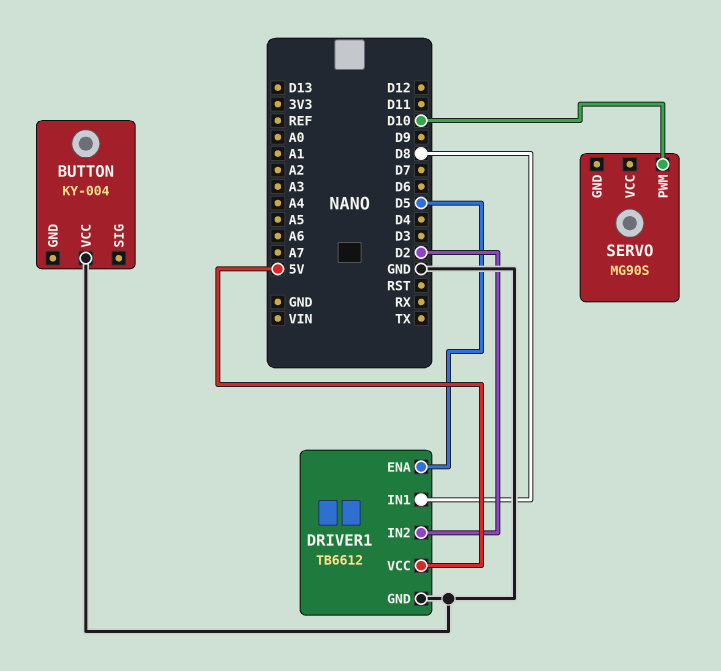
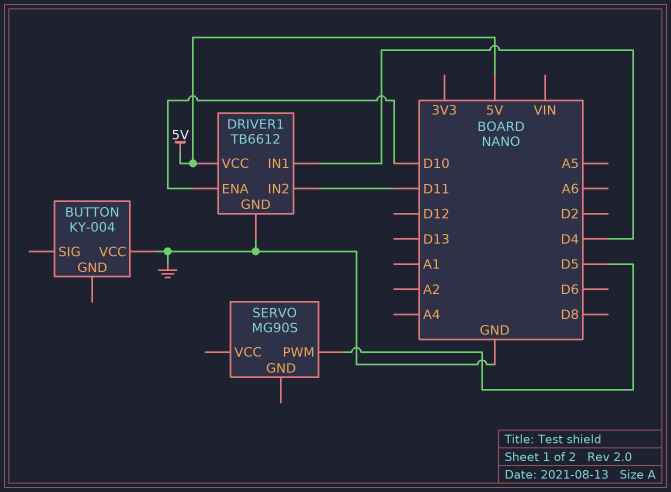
DRIVER1 pin ENA: D5 -> D10
DRIVER1 pin IN1: D8 -> D4
DRIVER1 pin IN2: D2 -> D11
SERVO pin PWM: D10 -> D5

